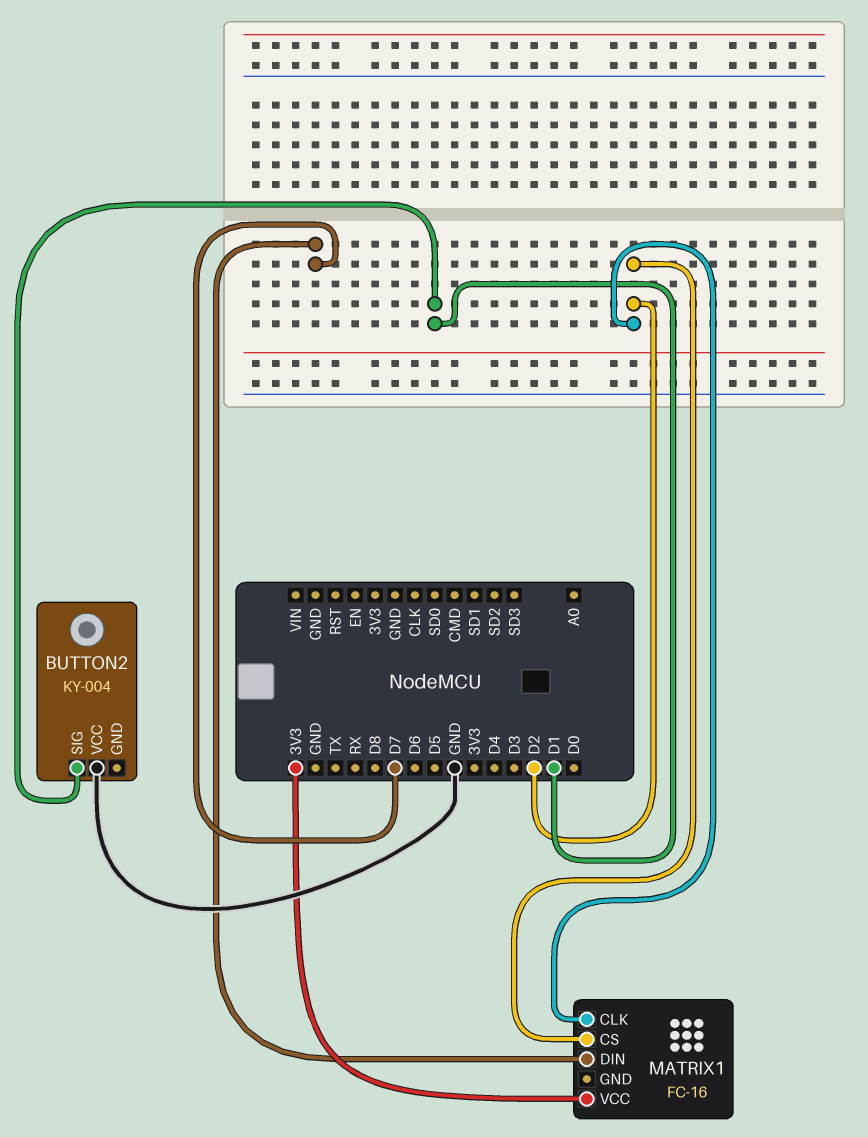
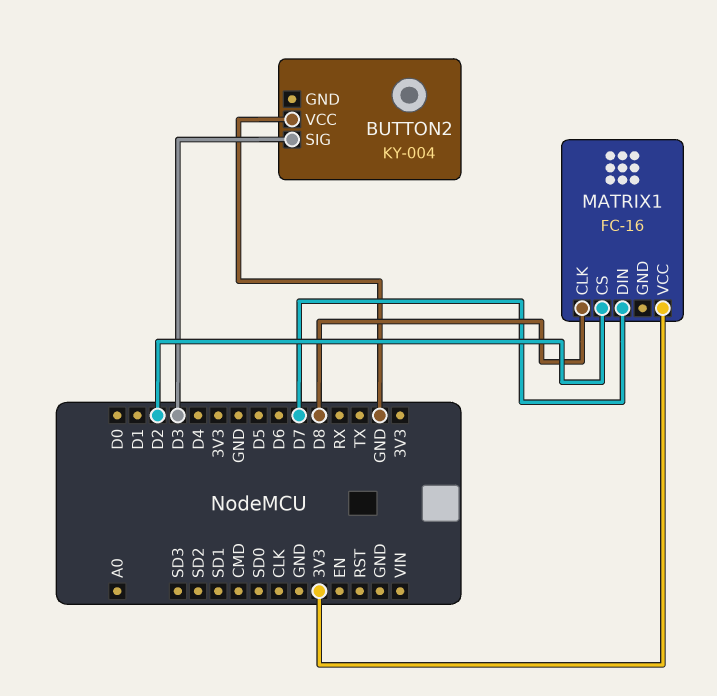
BUTTON2 pin SIG: D1 -> D3
MATRIX1 pin CLK: D2 -> D8

